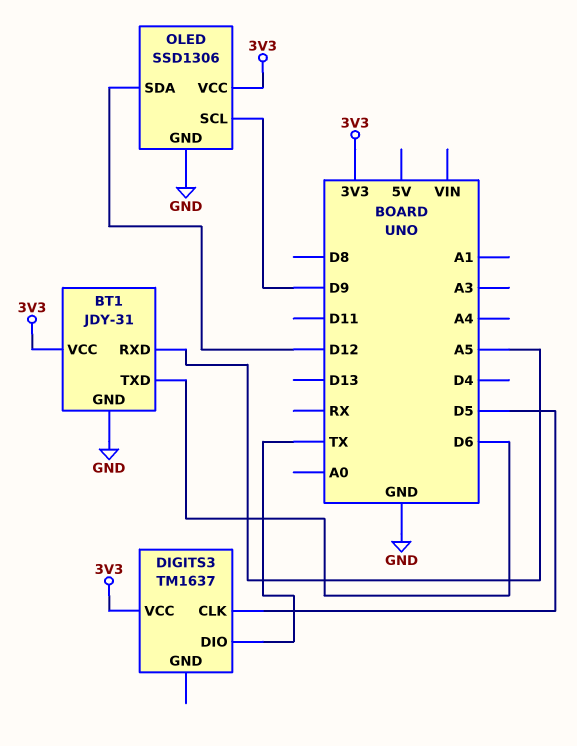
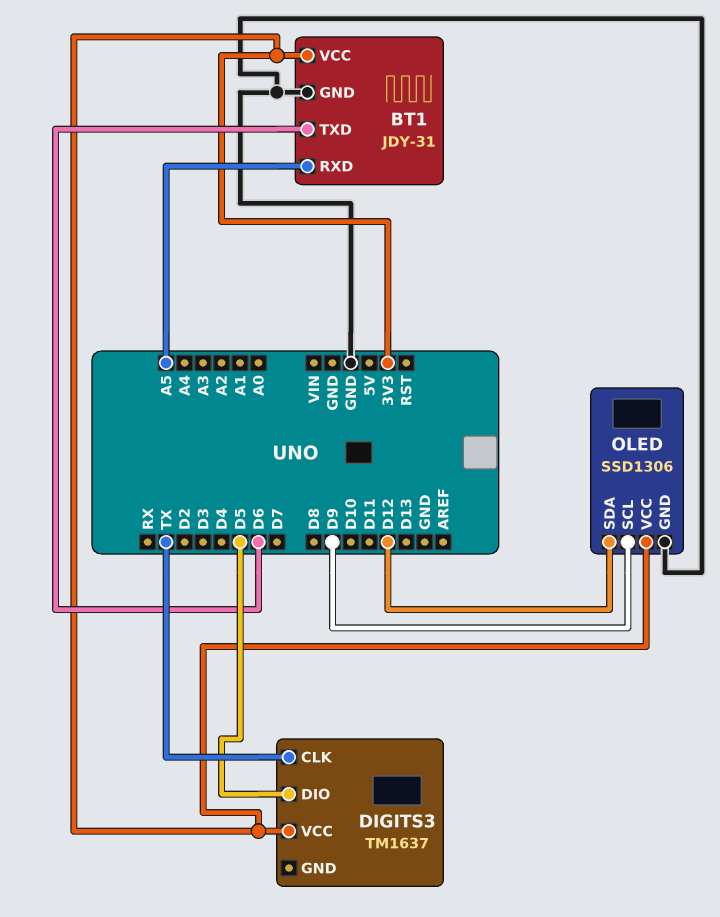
DIGITS3 pin CLK: D5 -> TX
DIGITS3 pin DIO: TX -> D5

